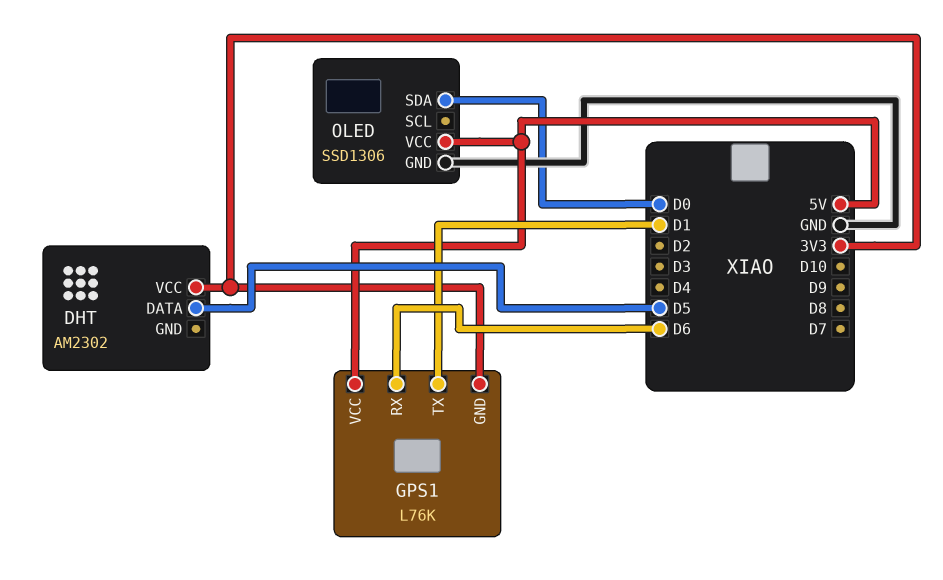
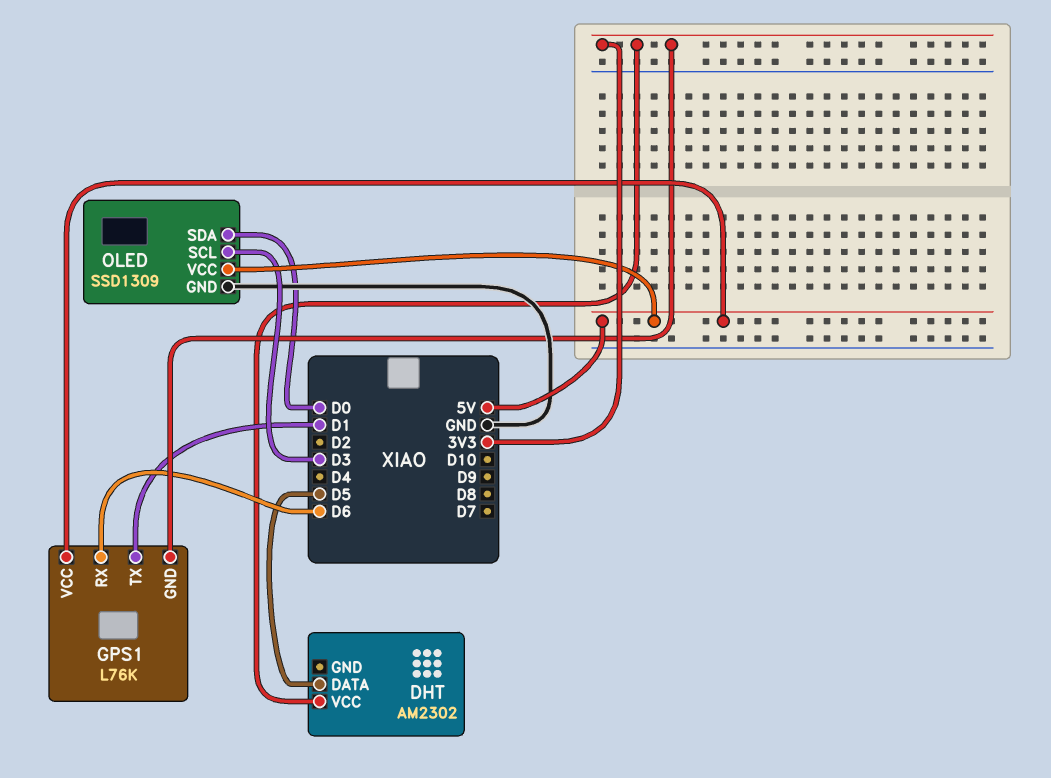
OLED: SSD1306 -> SSD1309
OLED pin SCL: none -> D3

